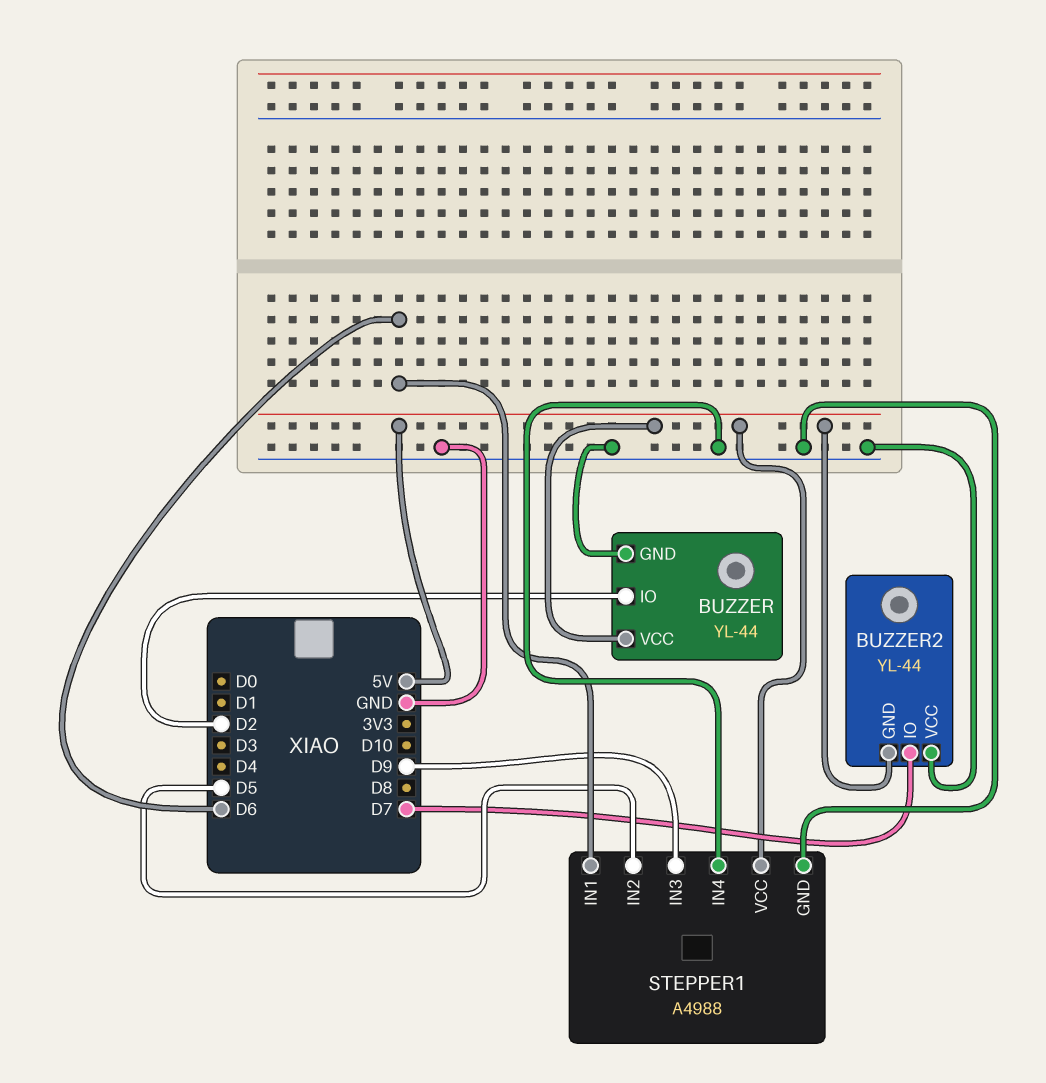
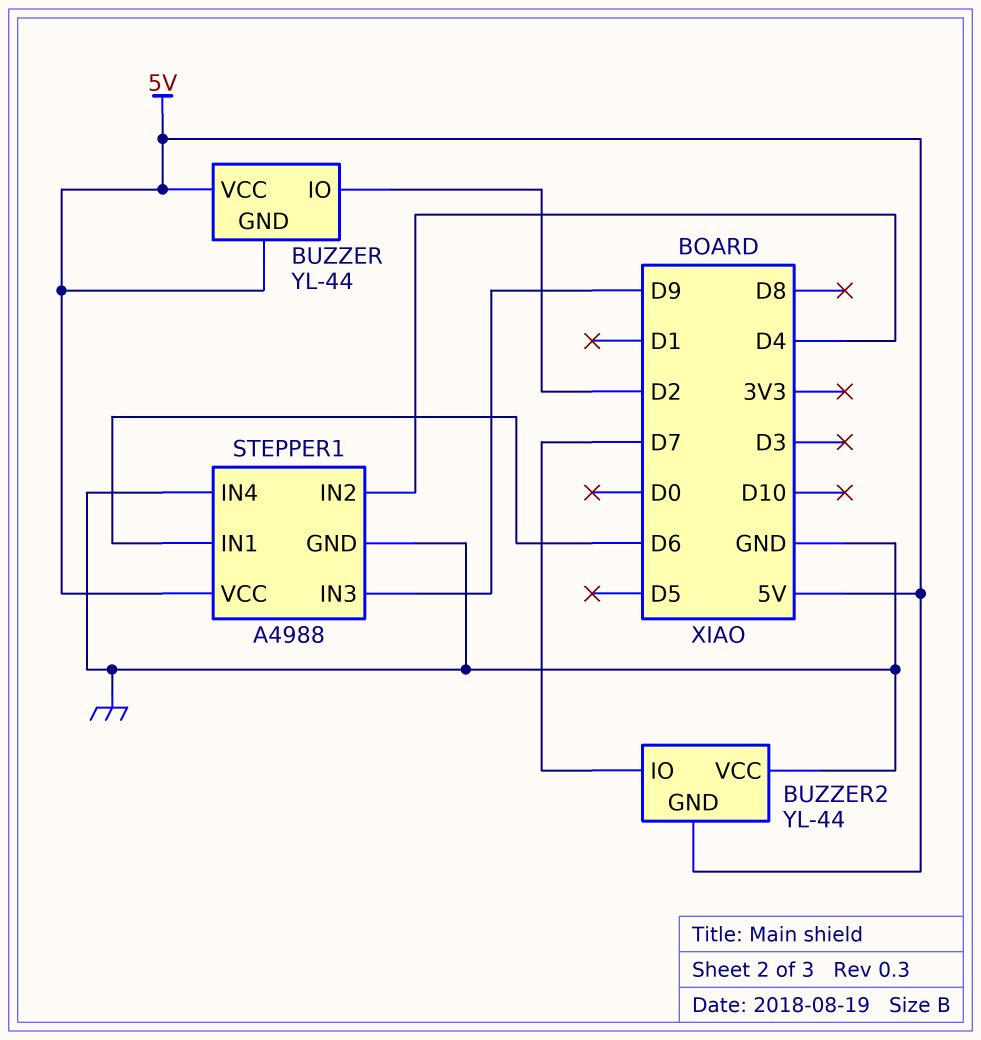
BUZZER pin GND: GND -> 5V
STEPPER1 pin IN2: D5 -> D4

